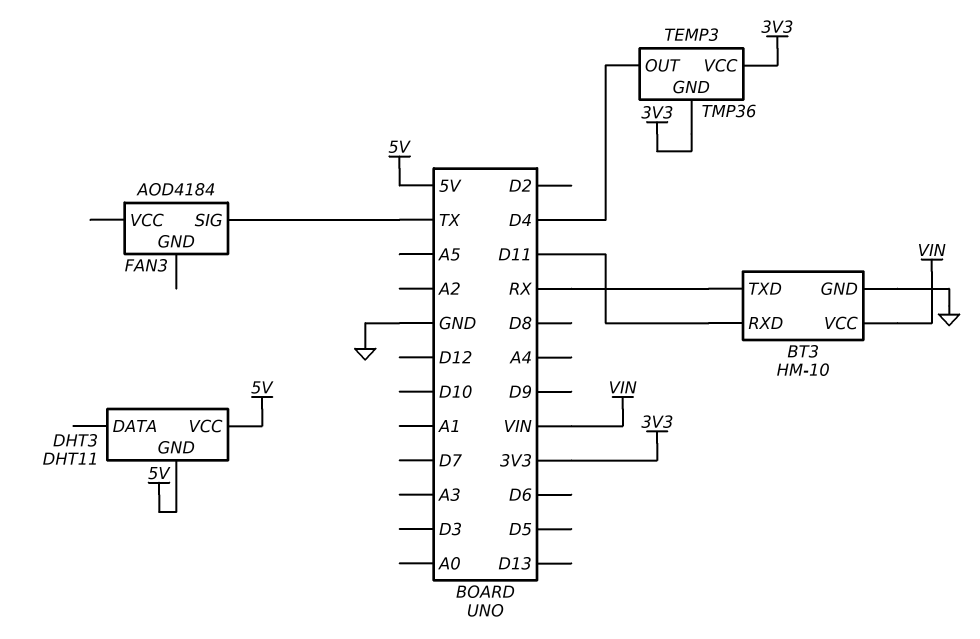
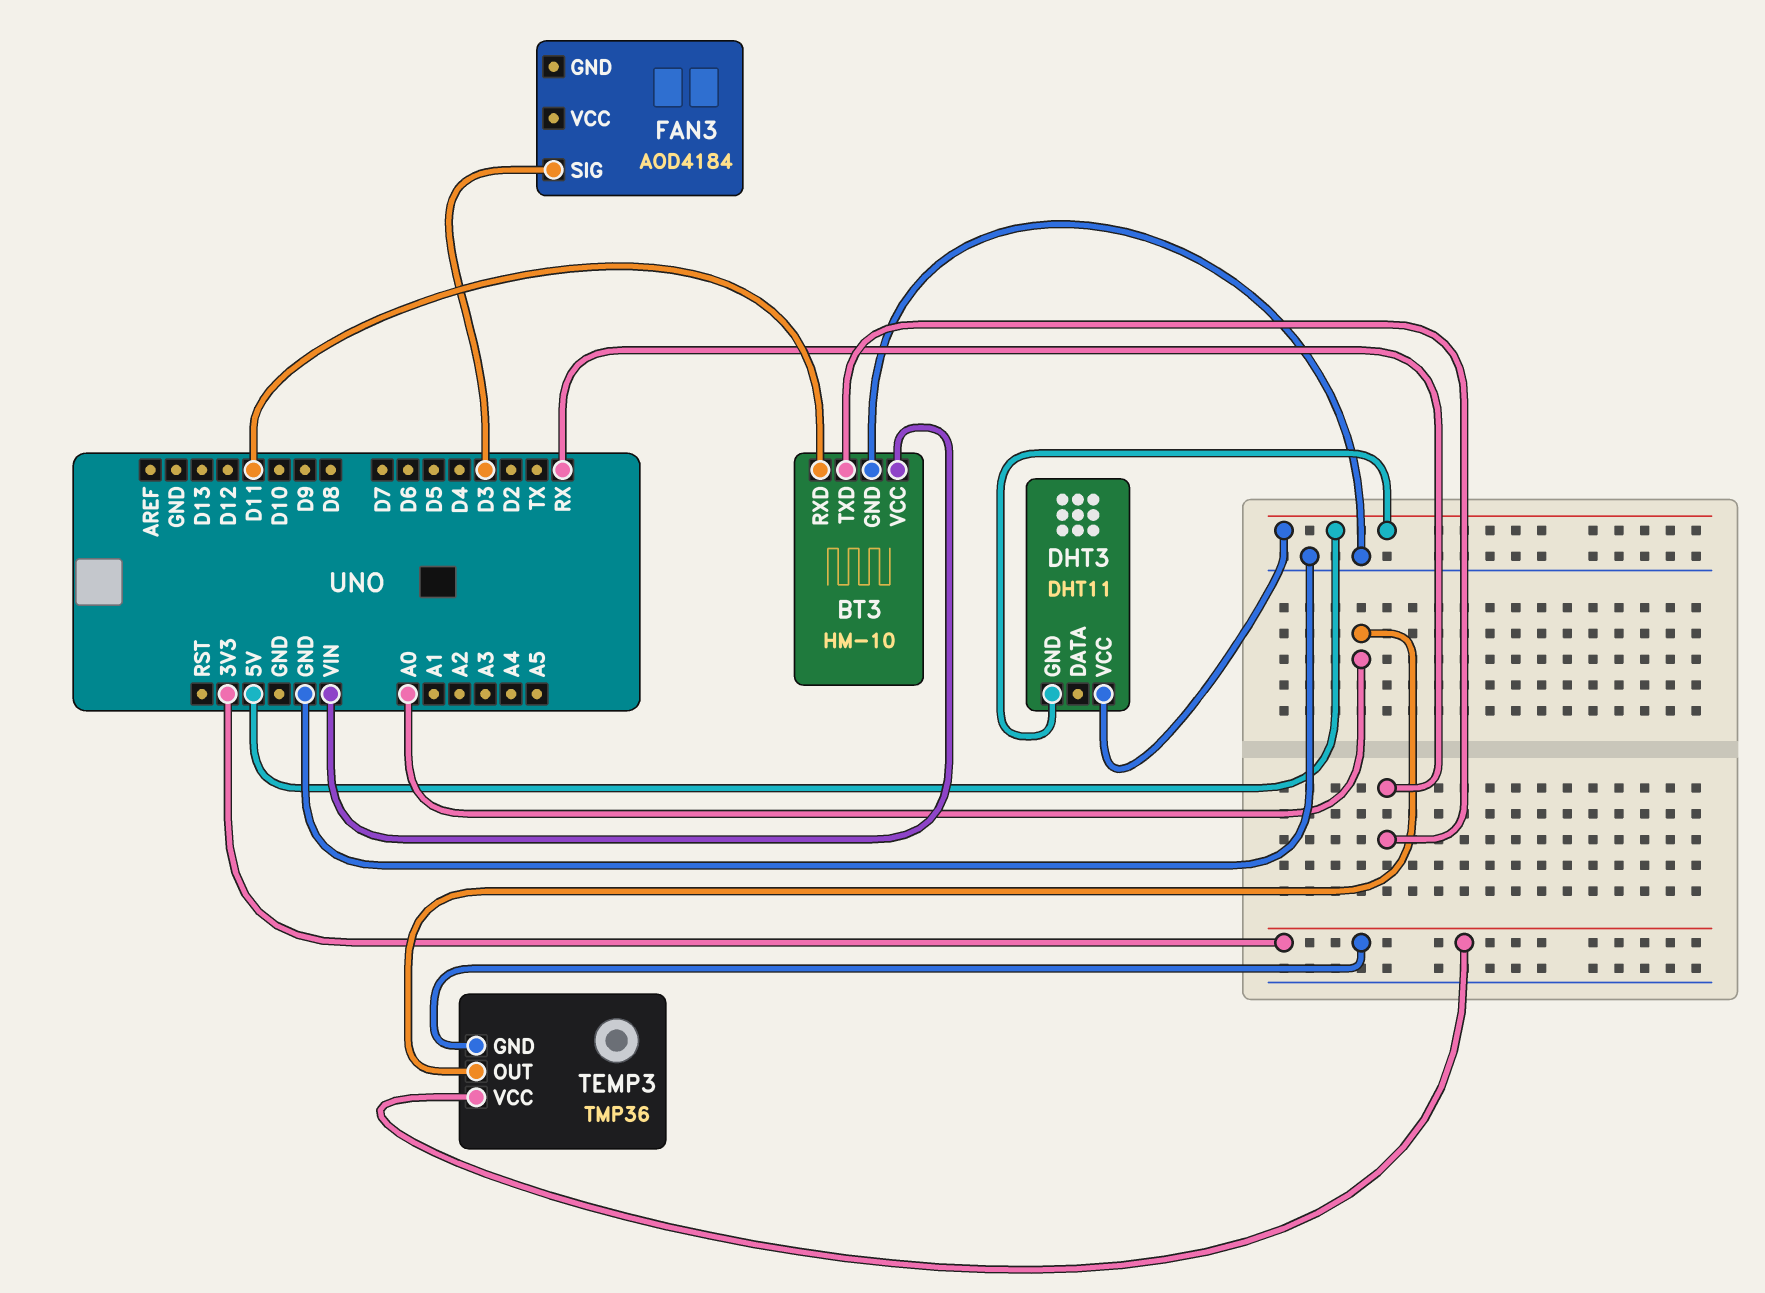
FAN3 pin SIG: TX -> D3
TEMP3 pin OUT: D4 -> A0

